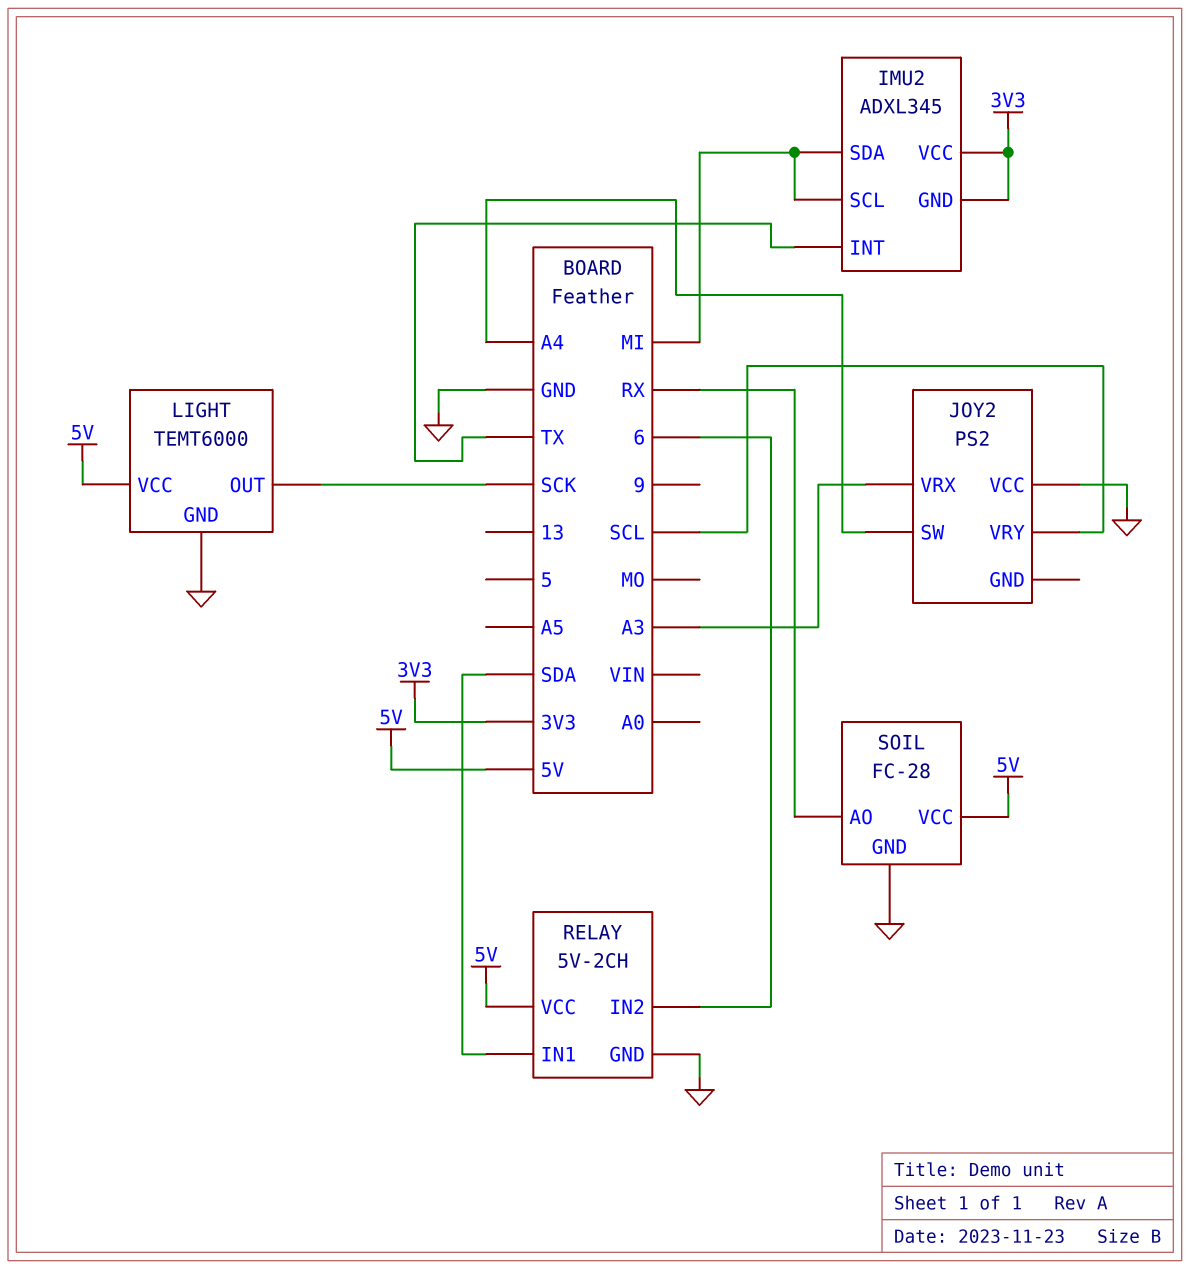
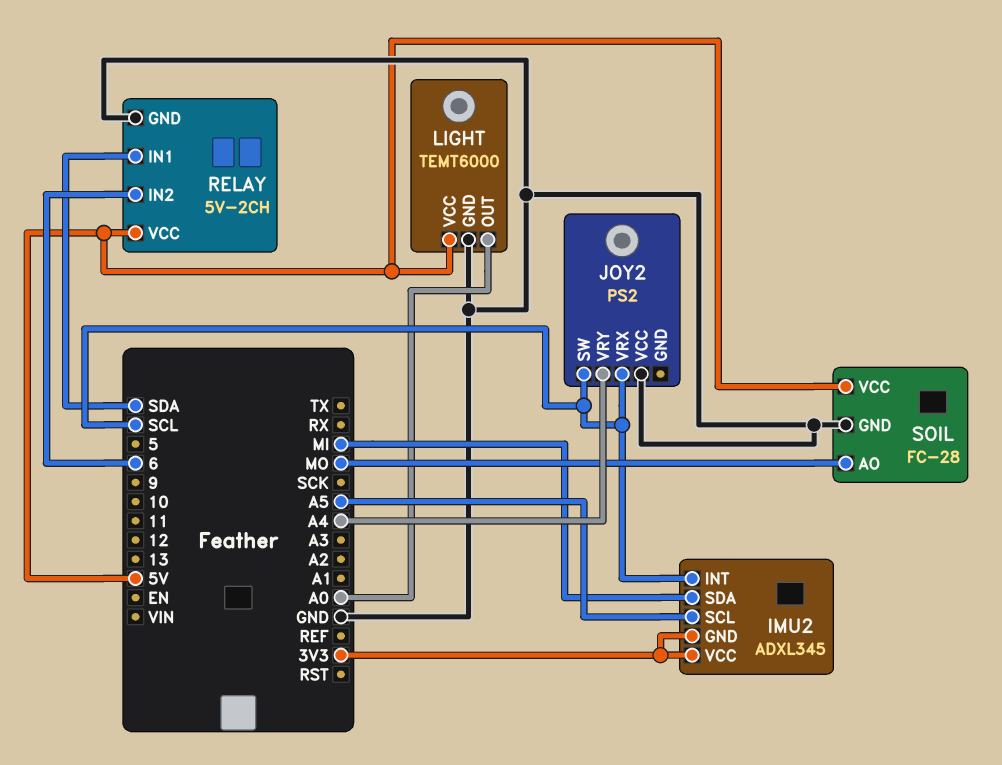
IMU2 pin INT: TX -> SCL
IMU2 pin SCL: MI -> A5
JOY2 pin SW: A4 -> SCL
JOY2 pin VRX: A3 -> SCL
JOY2 pin VRY: SCL -> A4
LIGHT pin OUT: SCK -> A0
SOIL pin AO: RX -> MO

